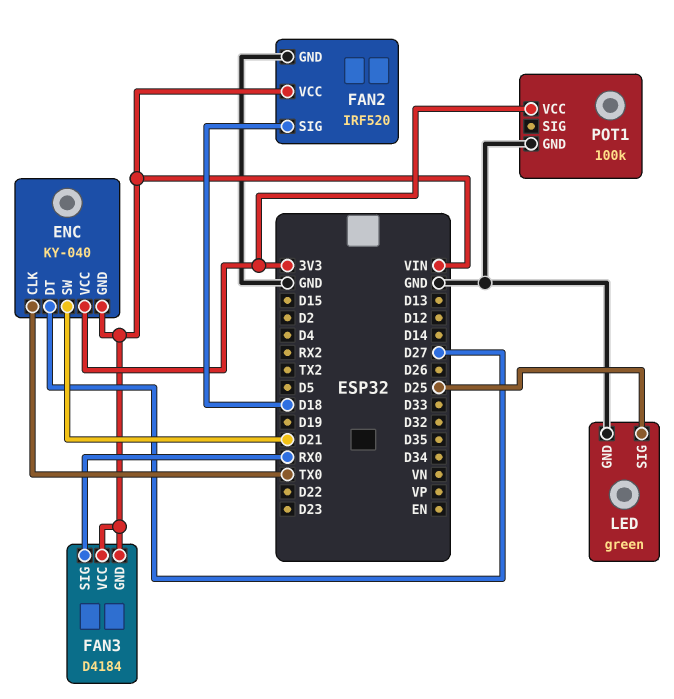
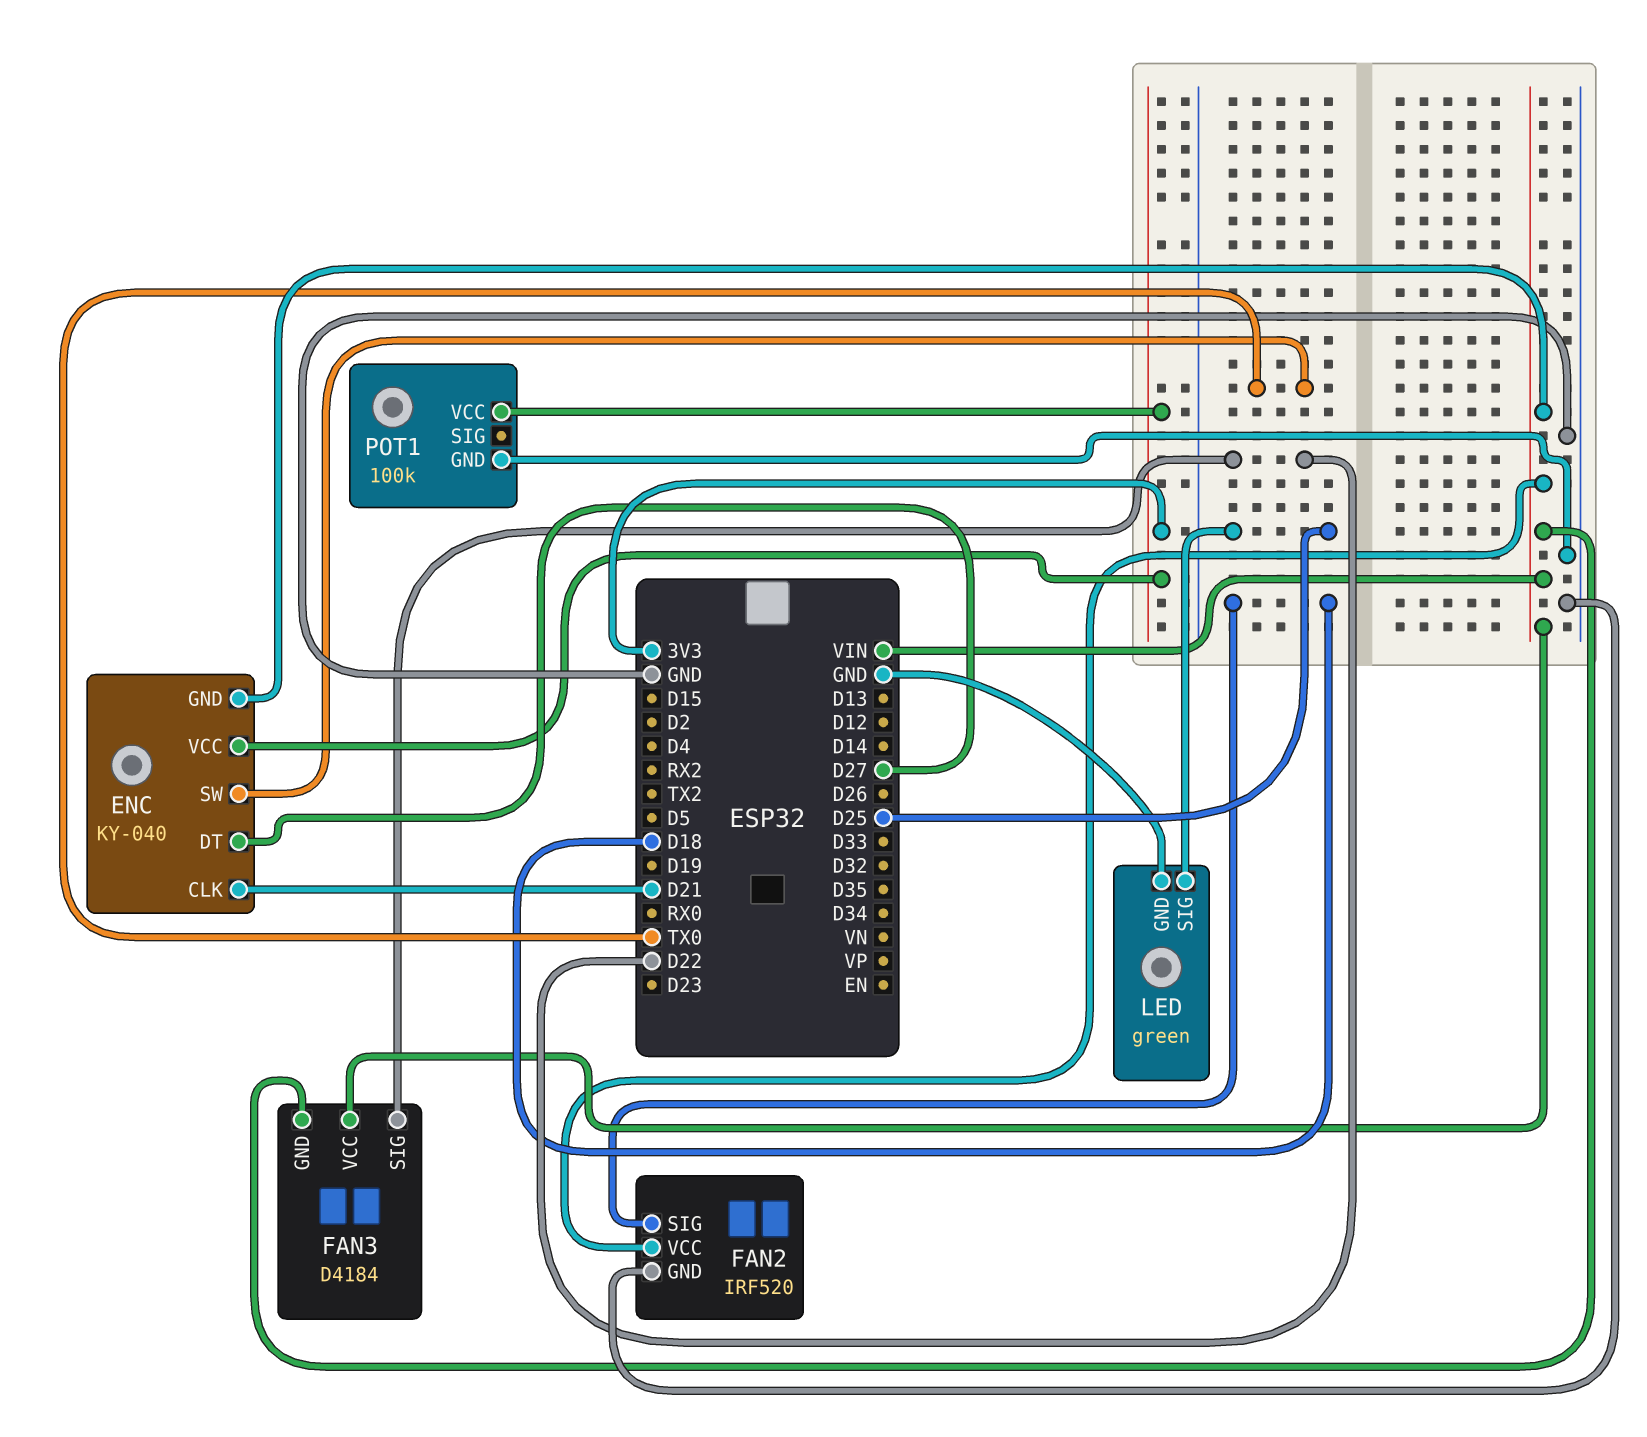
ENC pin CLK: TX0 -> D21
ENC pin SW: D21 -> TX0
FAN3 pin SIG: RX0 -> D22

